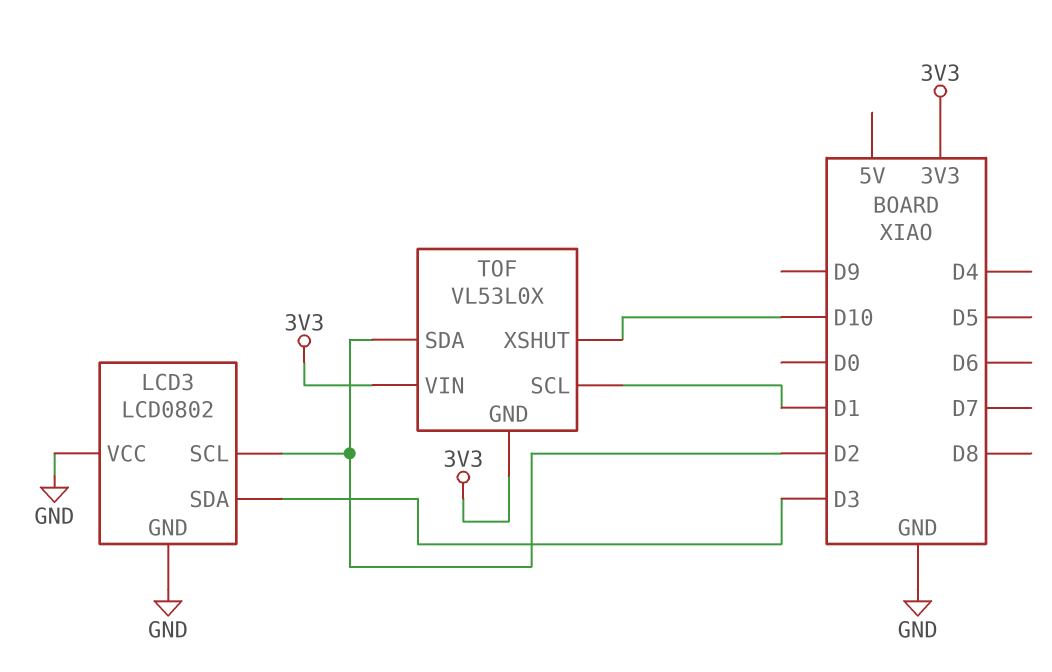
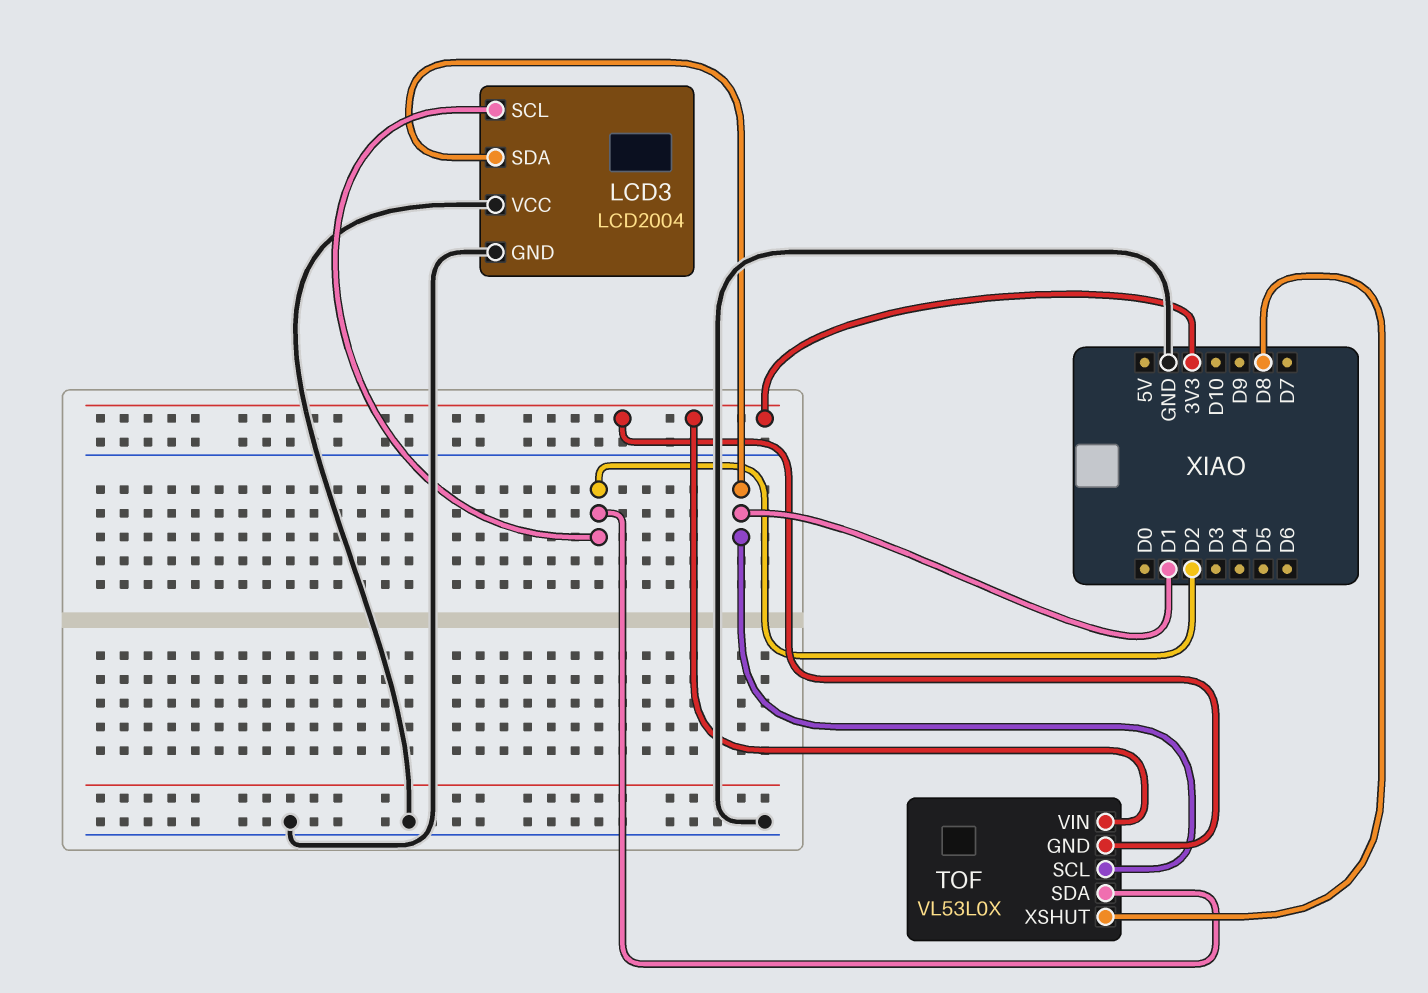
LCD3: LCD0802 -> LCD2004
LCD3 pin SDA: D3 -> D1
TOF pin XSHUT: D10 -> D8

